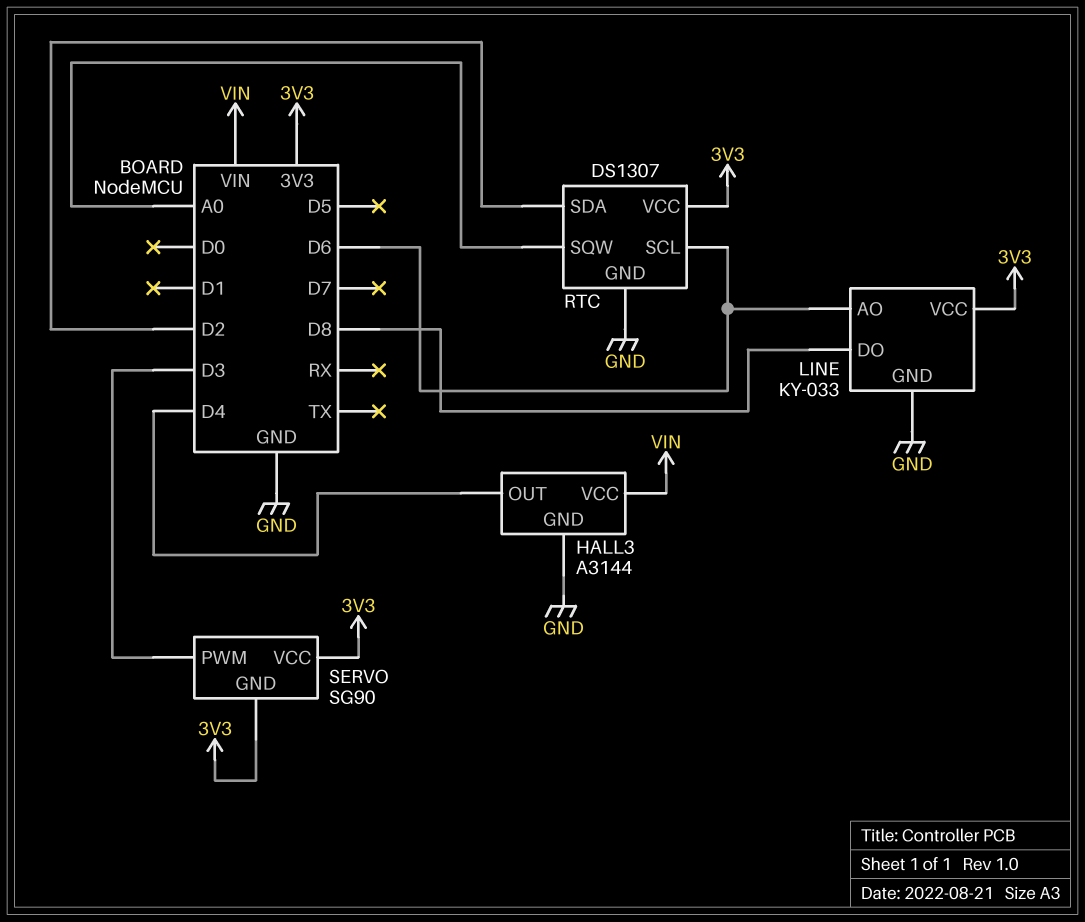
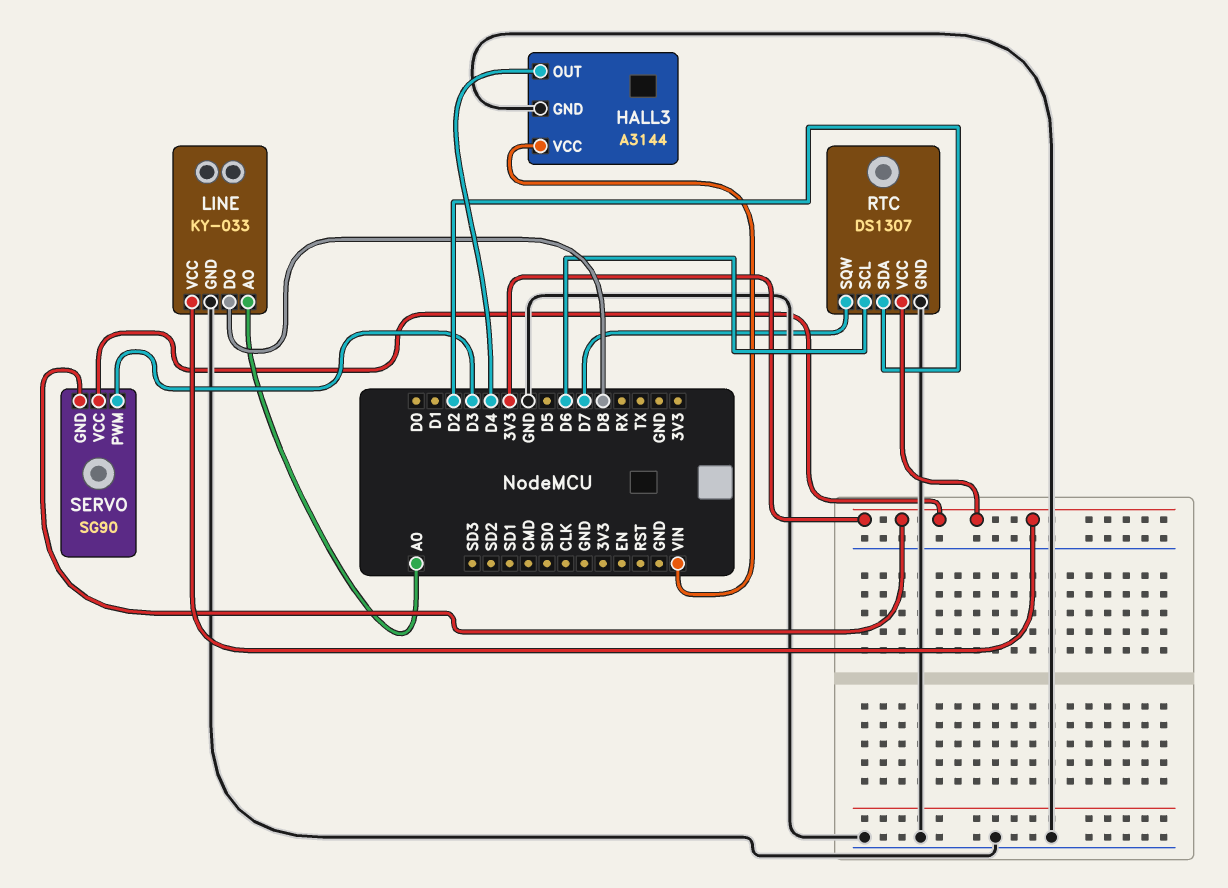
LINE pin AO: D6 -> A0
RTC pin SQW: A0 -> D7

